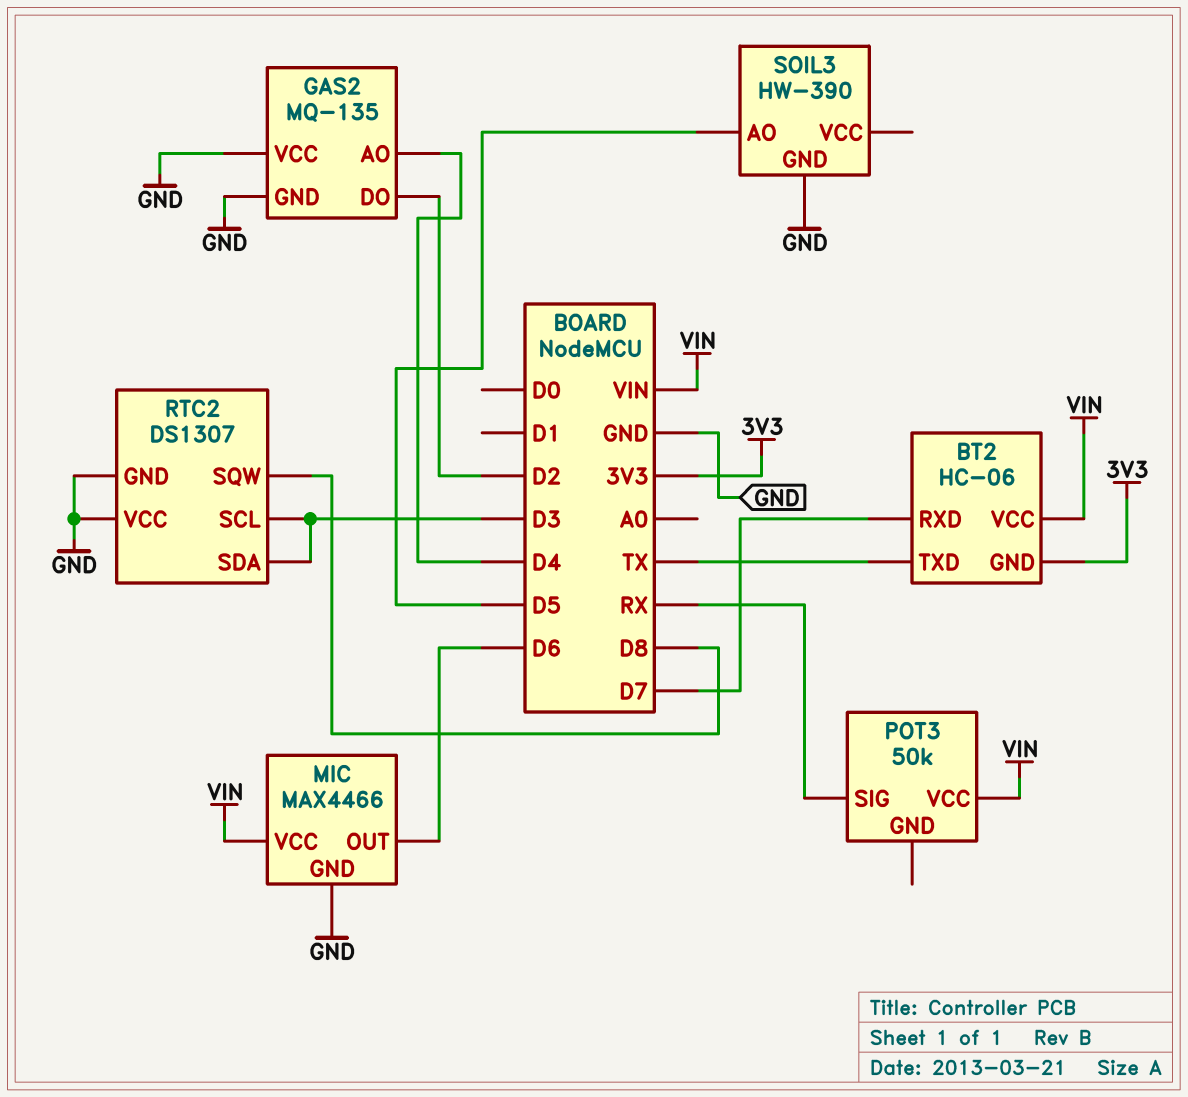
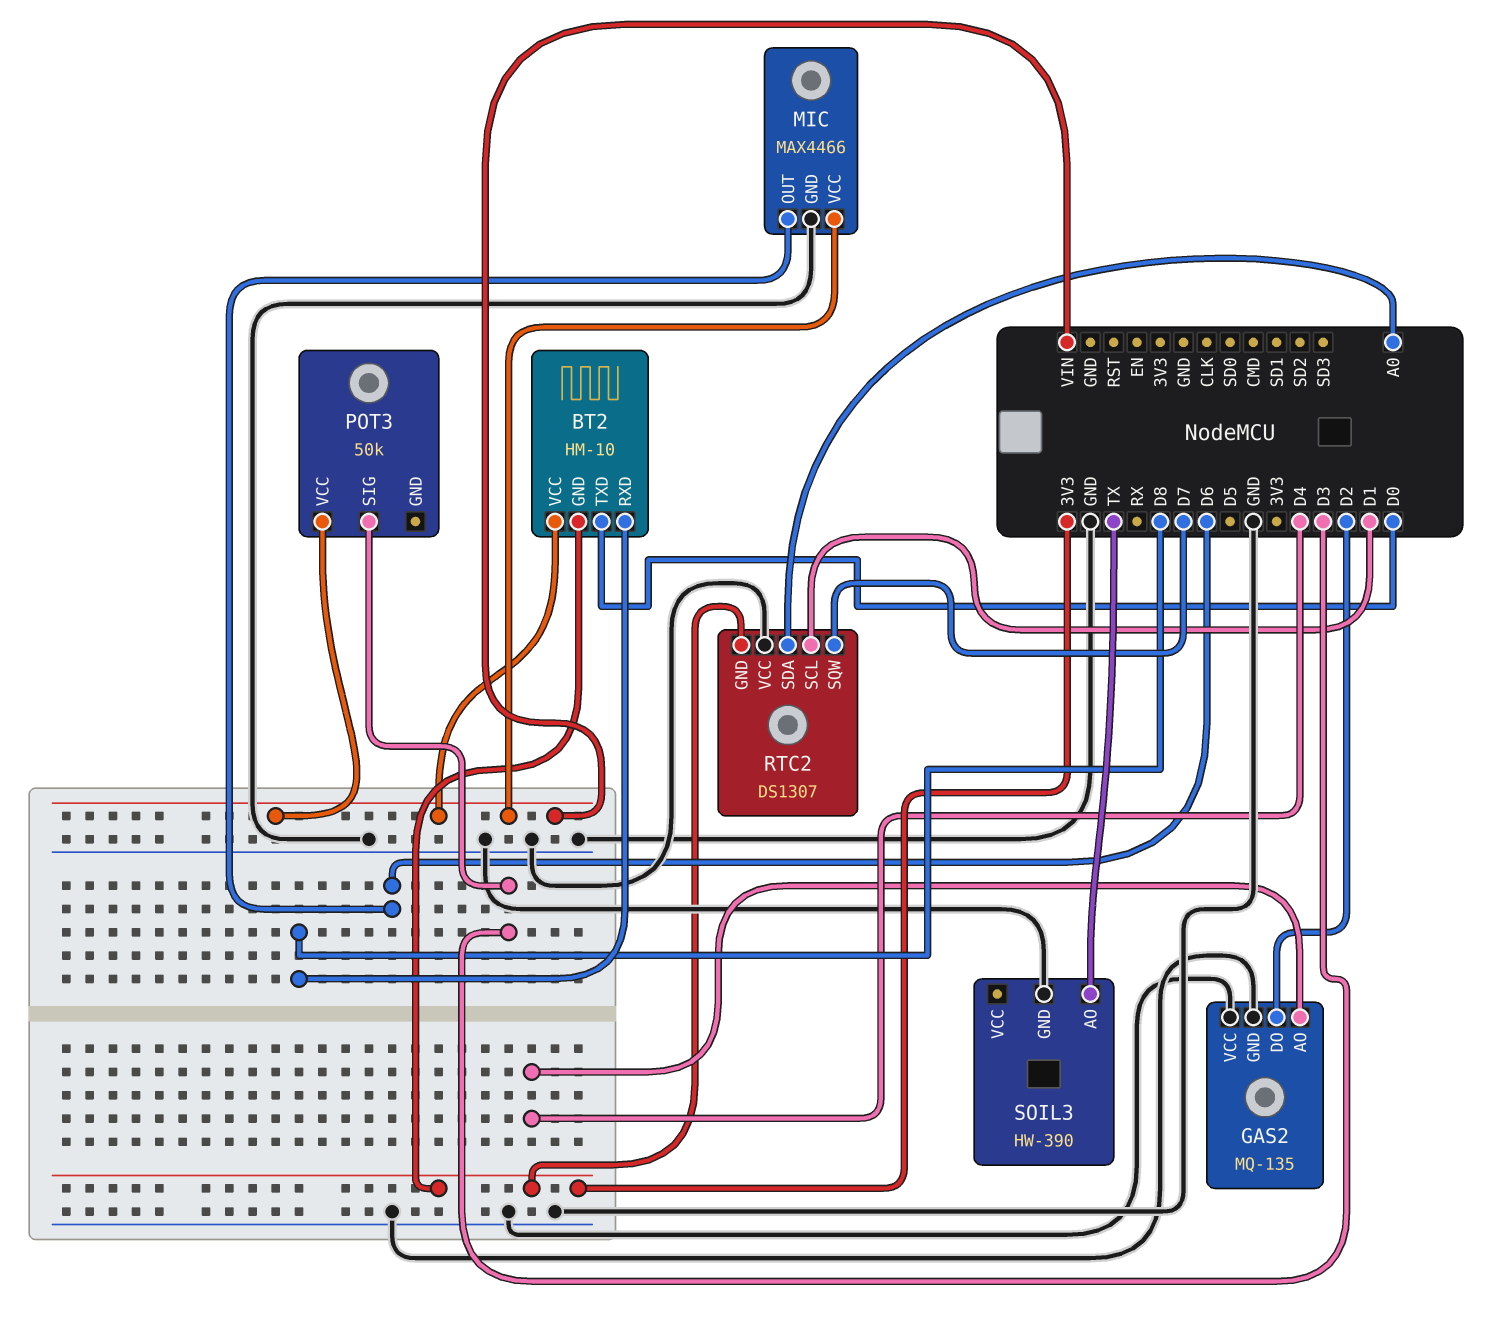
BT2: HC-06 -> HM-10
BT2 pin RXD: D7 -> D8
BT2 pin TXD: TX -> D0
POT3 pin SIG: RX -> D3
RTC2 pin GND: GND -> 3V3
RTC2 pin SCL: D3 -> D1
RTC2 pin SDA: D3 -> A0
RTC2 pin SQW: D8 -> D7
SOIL3 pin AO: D5 -> TX

